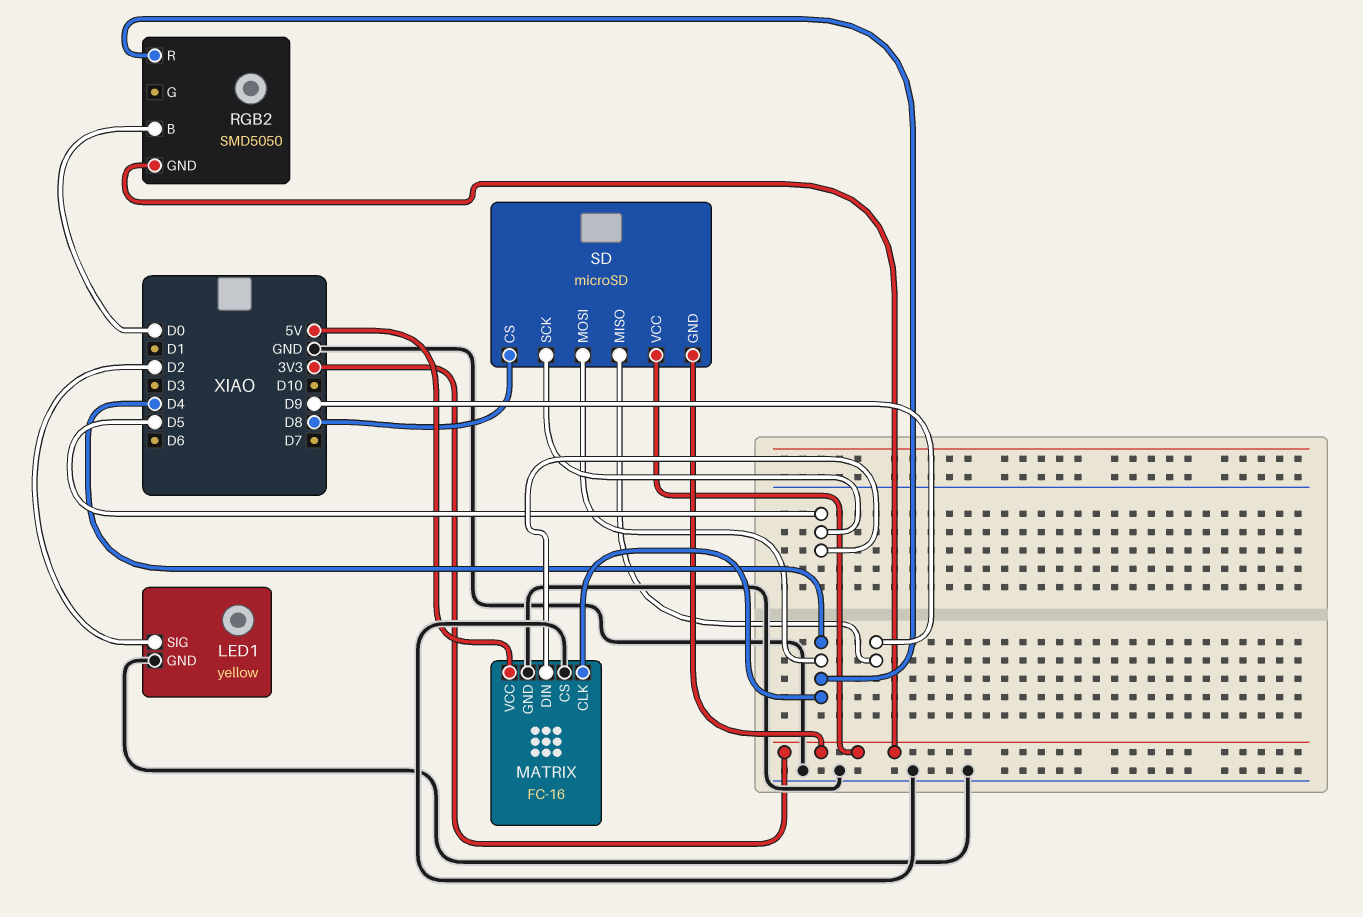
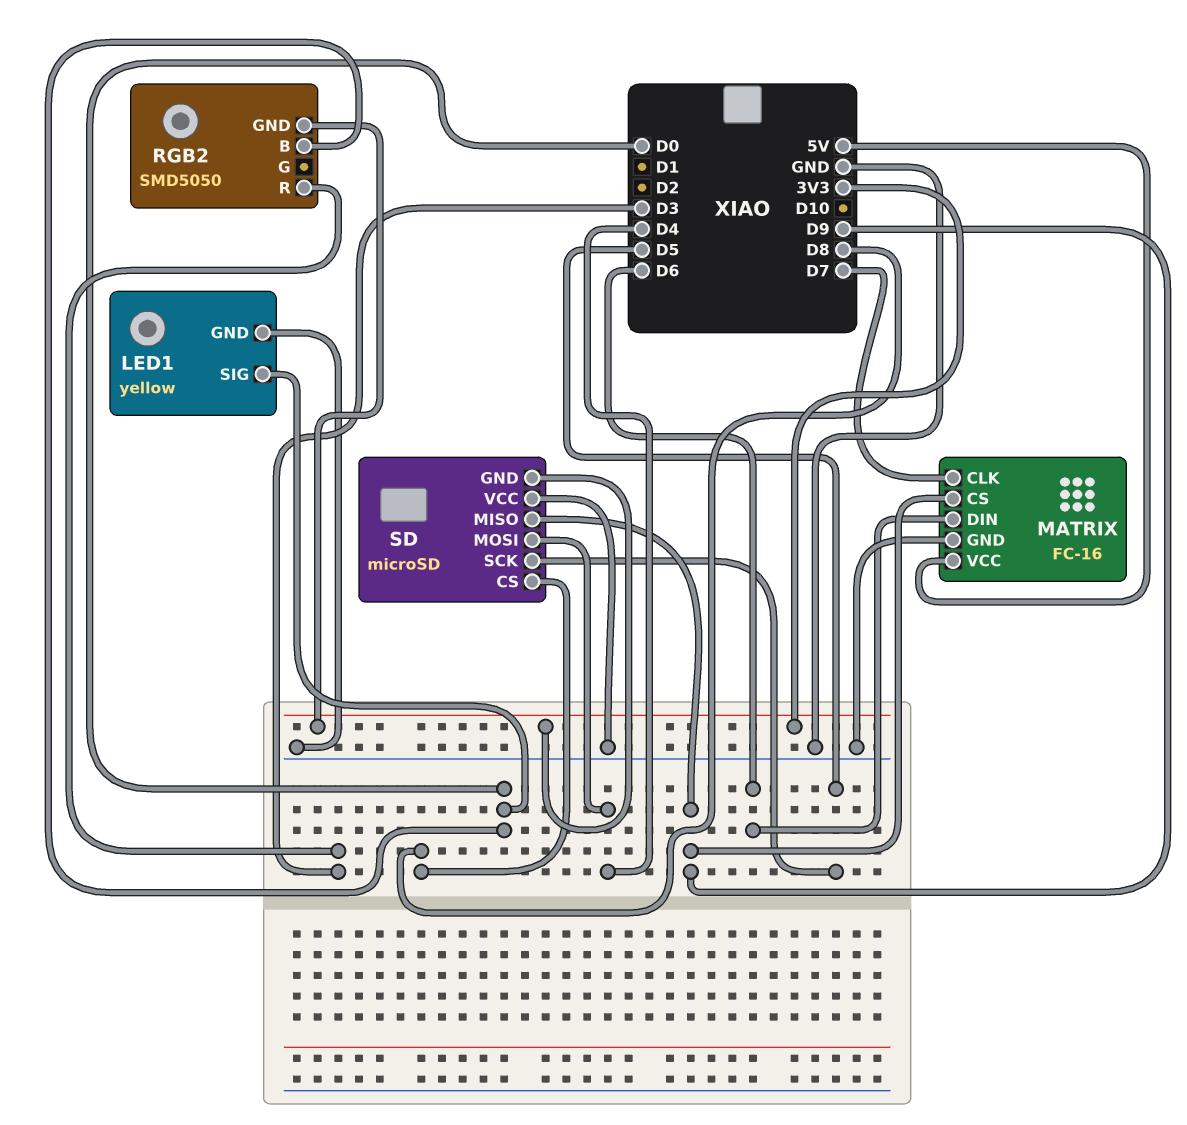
LED1 pin SIG: D2 -> D0
MATRIX pin CLK: D4 -> D7
MATRIX pin CS: GND -> D9
MATRIX pin DIN: D5 -> D6
RGB2 pin R: D4 -> D3
SD pin VCC: 3V3 -> GND

